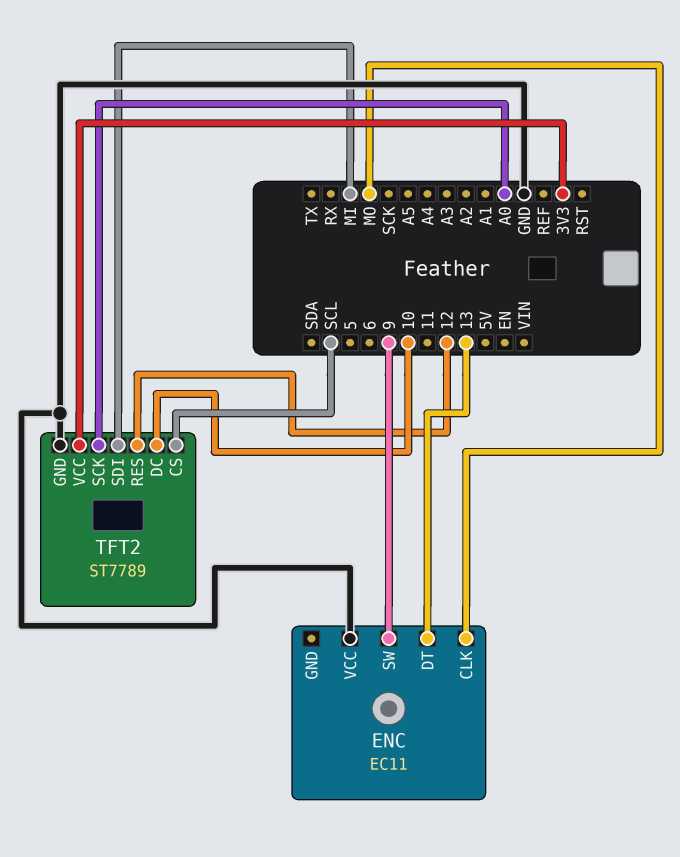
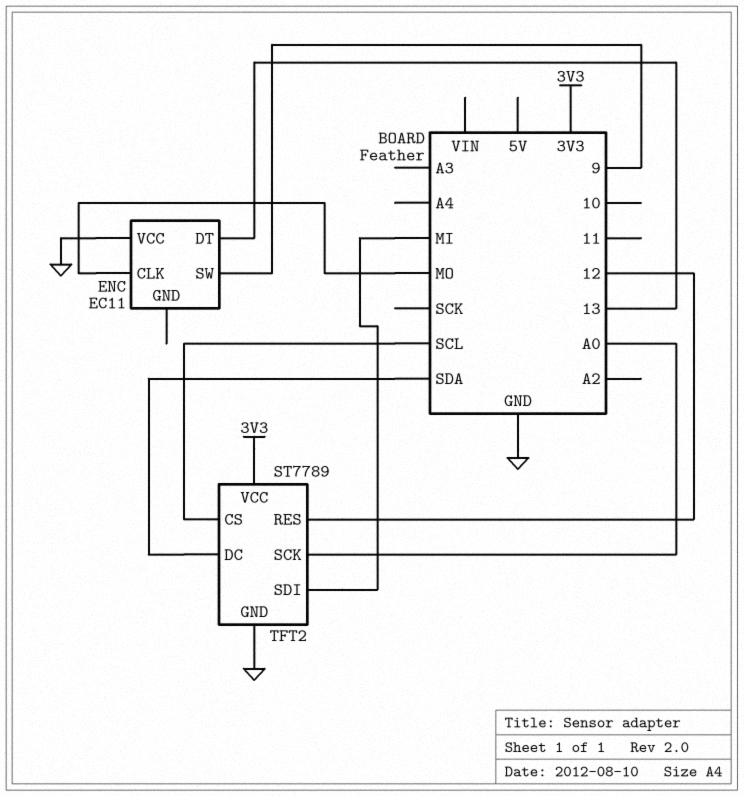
TFT2 pin DC: 10 -> SDA

